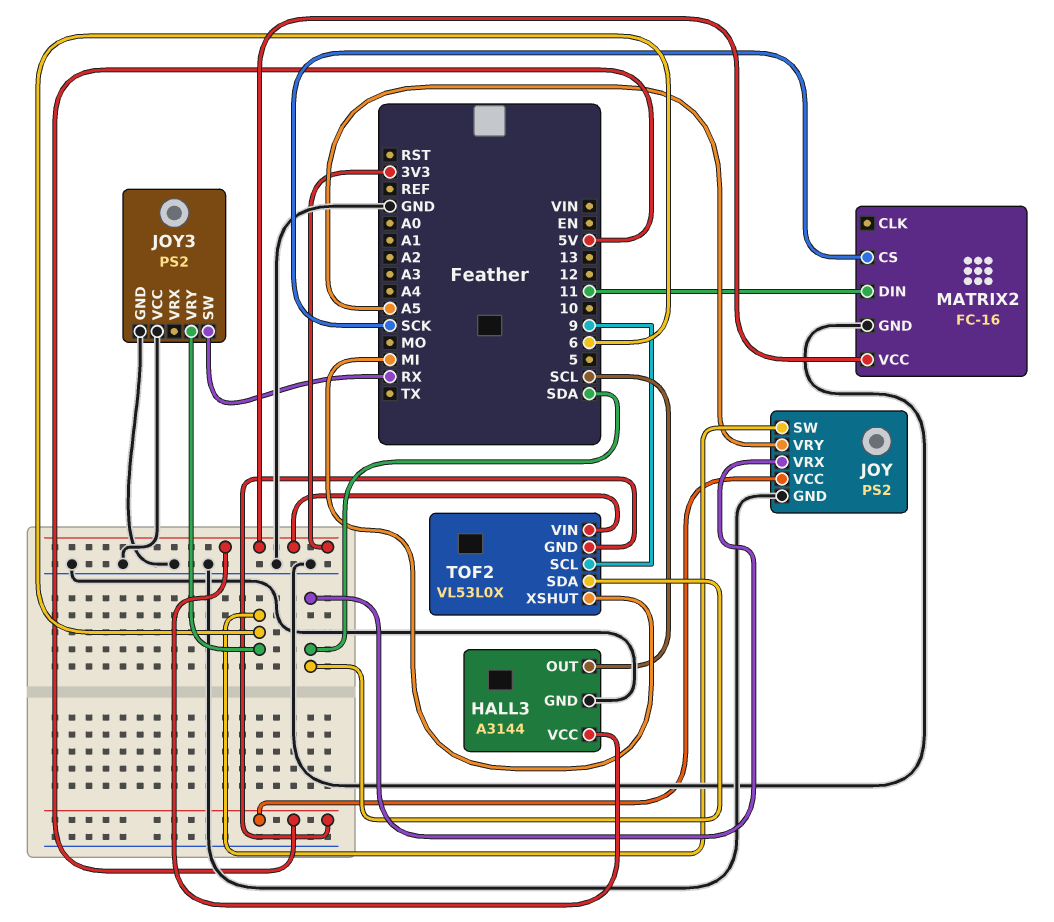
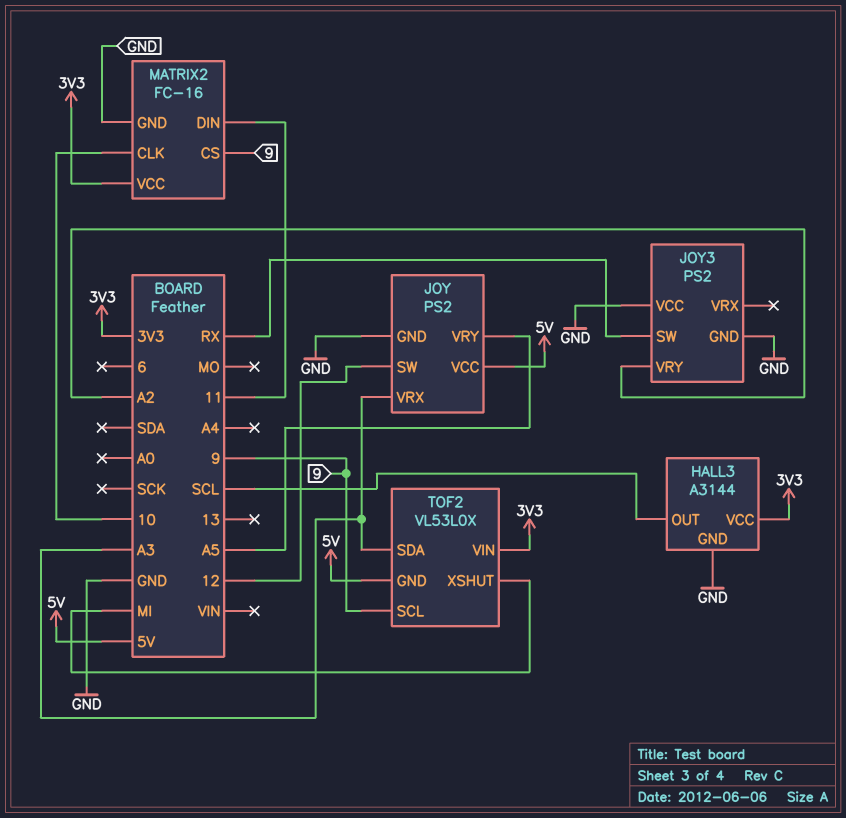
JOY pin SW: 6 -> 12
JOY pin VRX: SDA -> A3
JOY3 pin VRY: 6 -> A2
MATRIX2 pin CLK: none -> 10
MATRIX2 pin CS: SCK -> 9
TOF2 pin SDA: SDA -> A3

